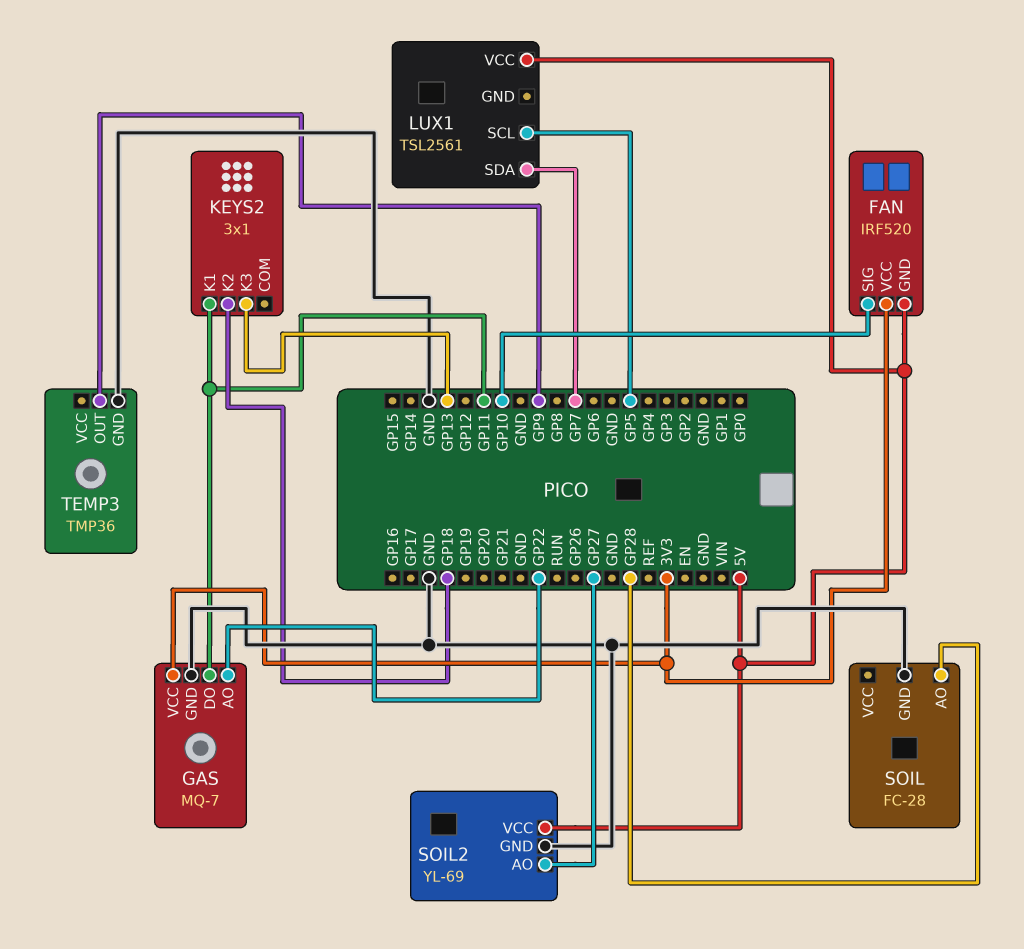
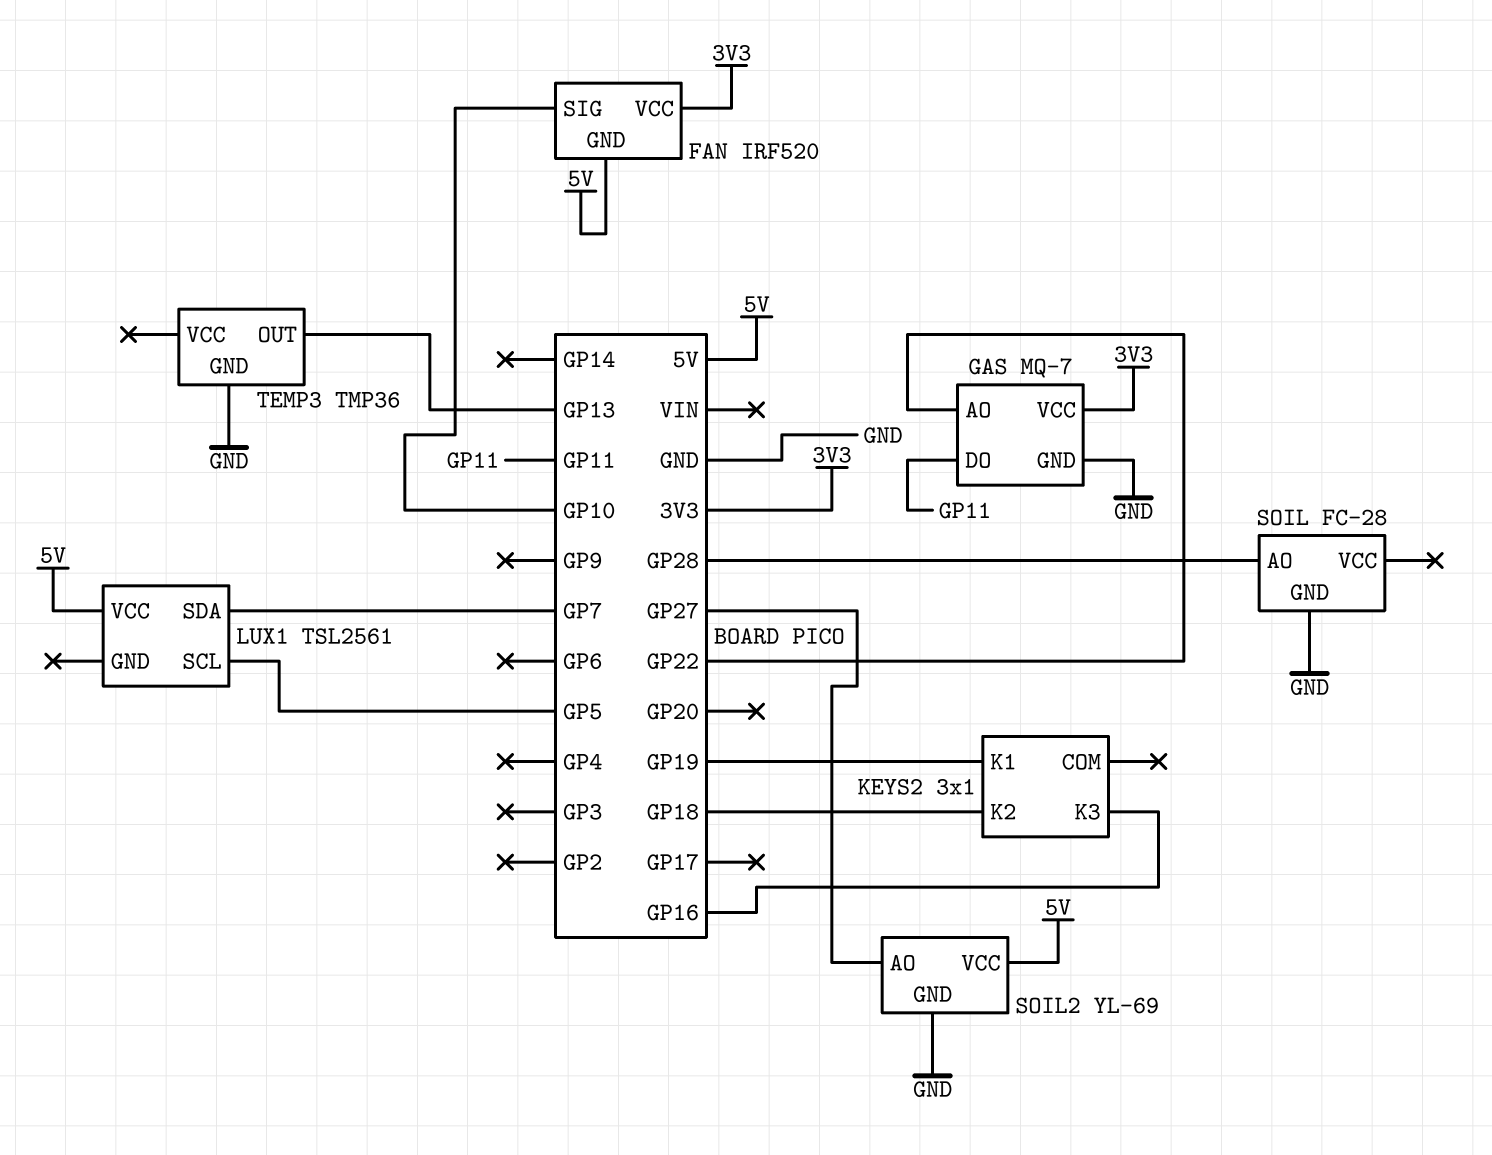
KEYS2 pin K1: GP11 -> GP19
KEYS2 pin K3: GP13 -> GP16
TEMP3 pin OUT: GP9 -> GP13

